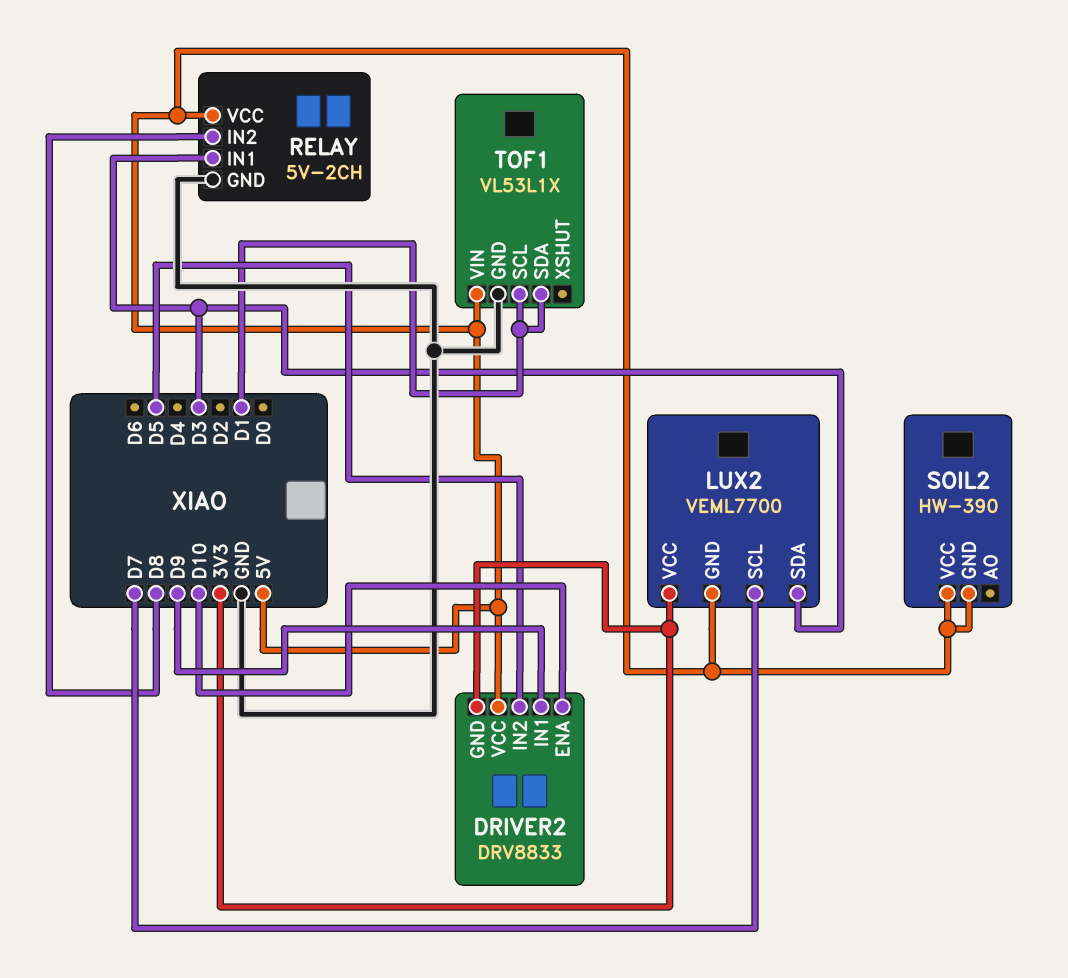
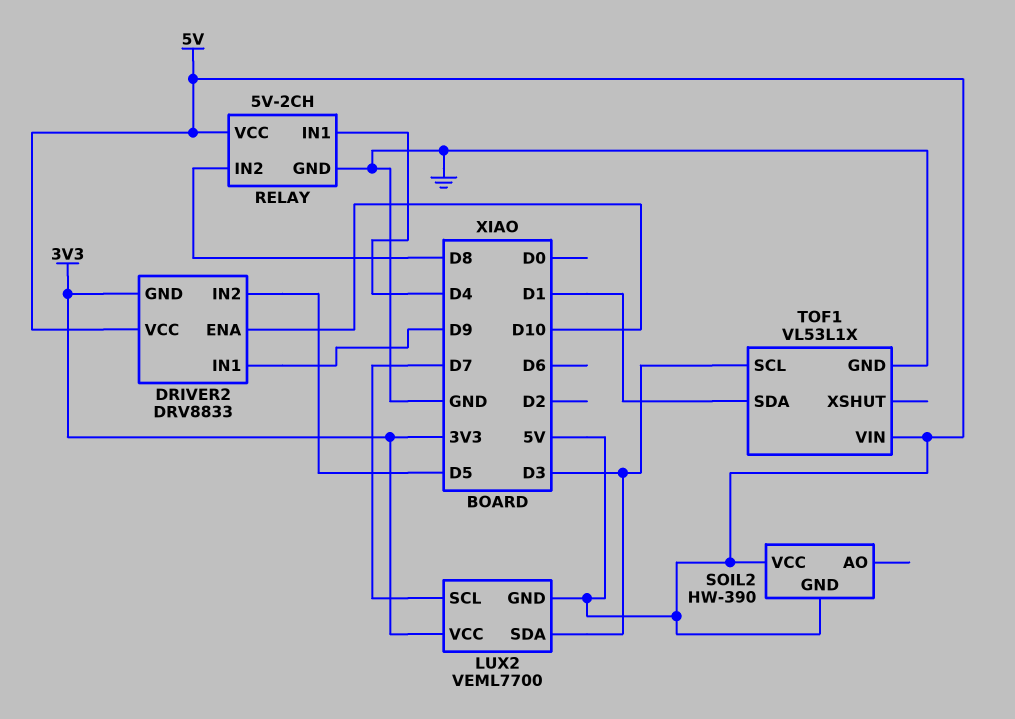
RELAY pin IN1: D3 -> D4
TOF1 pin SCL: D1 -> D3

